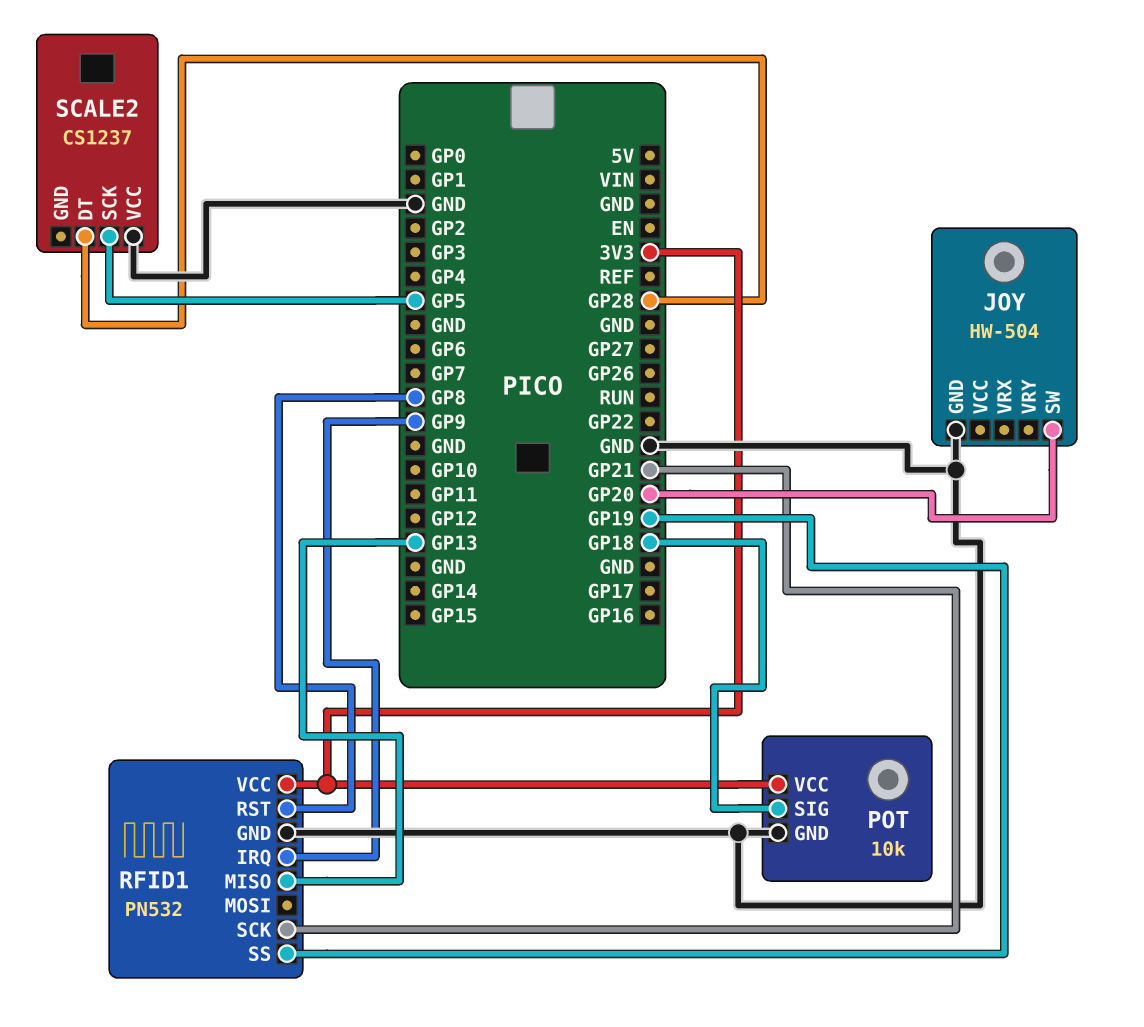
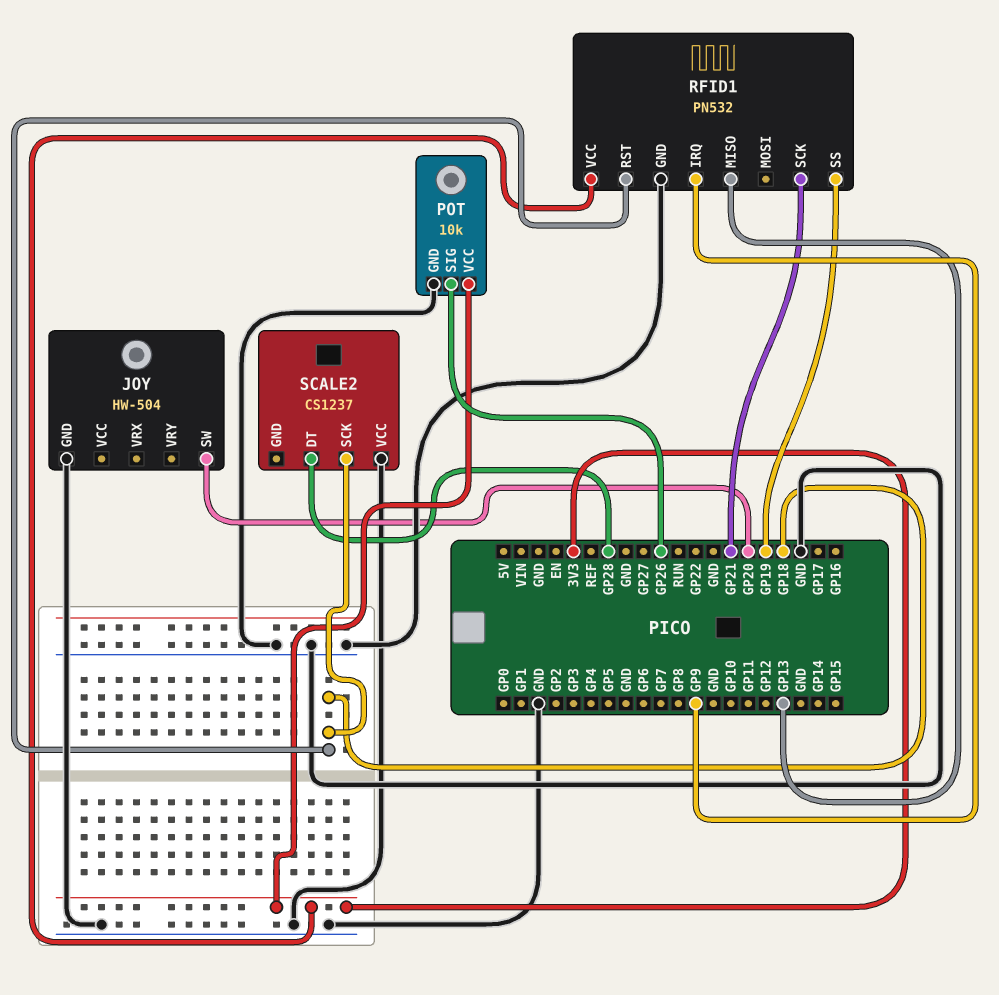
POT pin SIG: GP18 -> GP26
RFID1 pin RST: GP8 -> GP18
SCALE2 pin SCK: GP5 -> GP18

